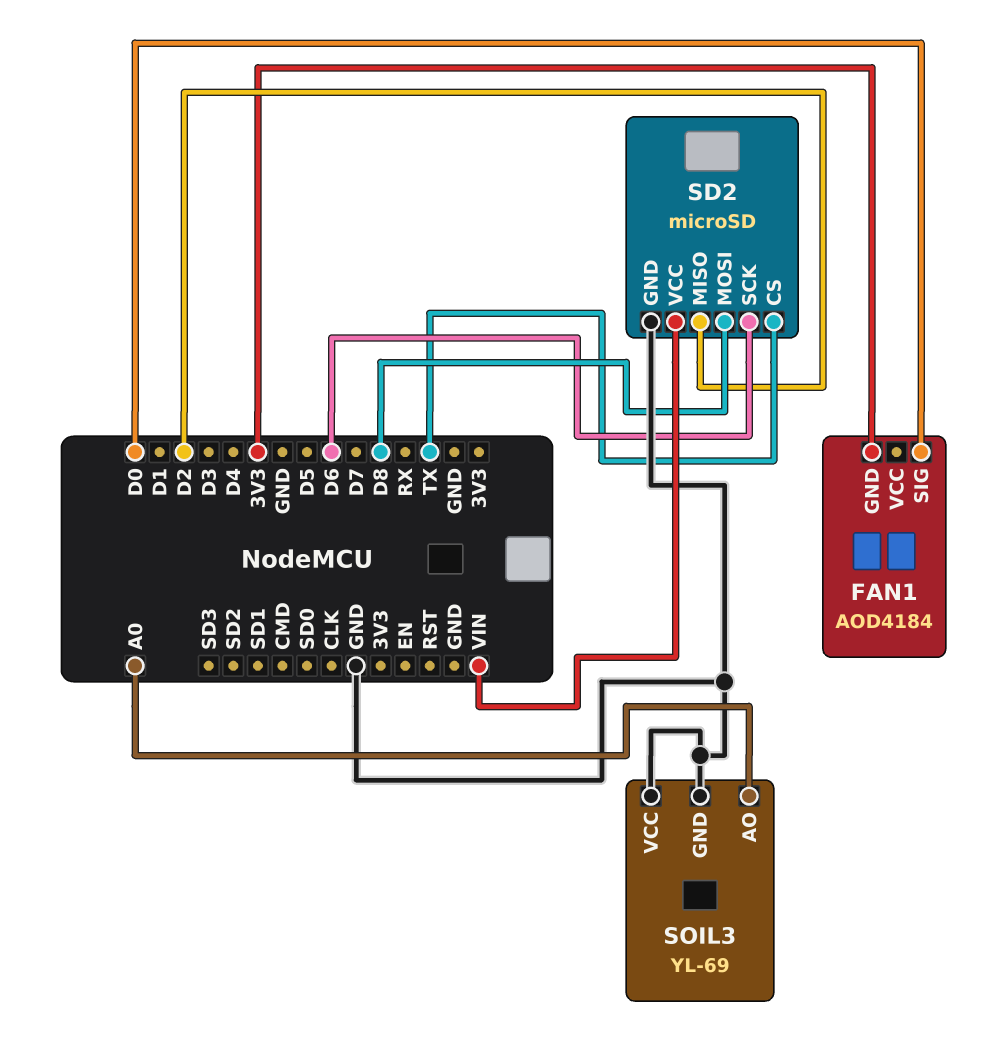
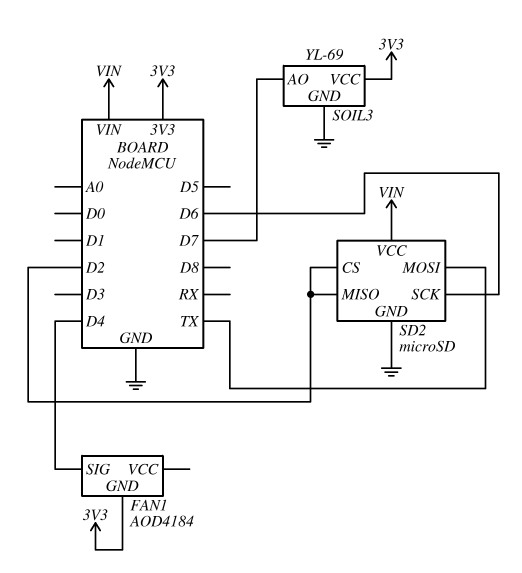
FAN1 pin SIG: D0 -> D4
SD2 pin CS: TX -> D2
SD2 pin MOSI: D8 -> TX
SOIL3 pin AO: A0 -> D7
SOIL3 pin VCC: GND -> 3V3

